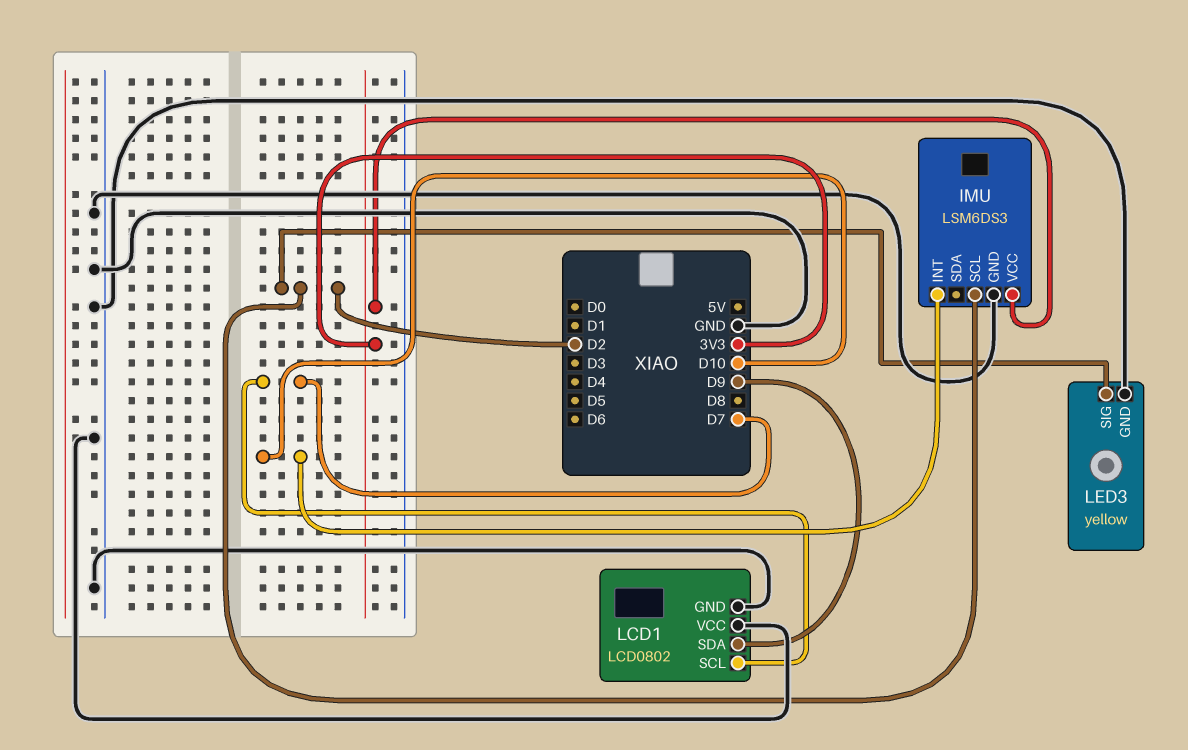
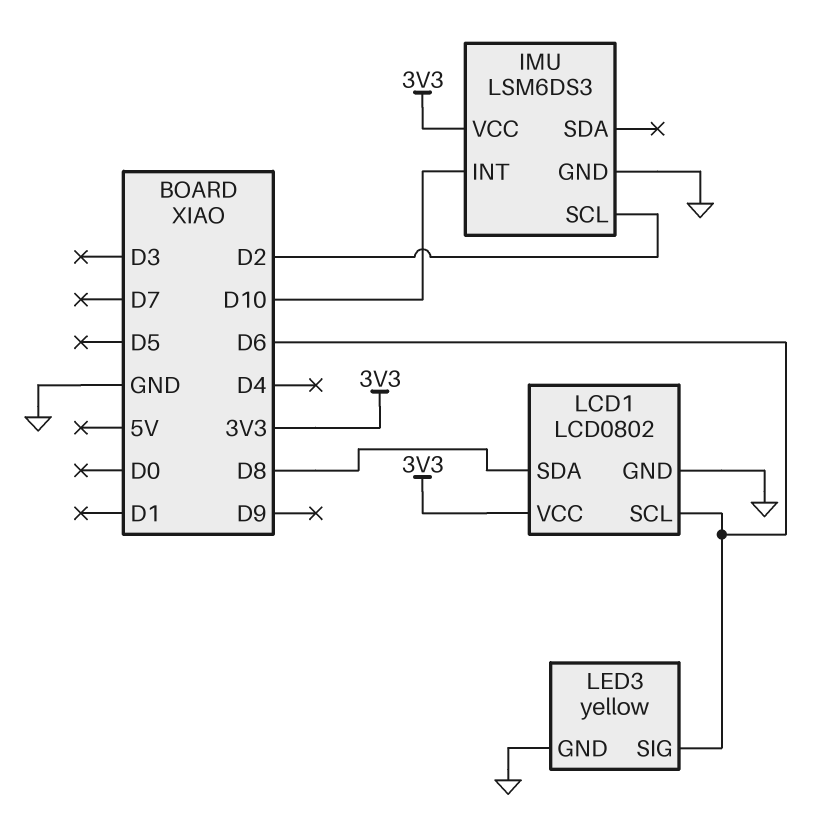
LCD1 pin SCL: D7 -> D6
LCD1 pin SDA: D9 -> D8
LCD1 pin VCC: GND -> 3V3
LED3 pin SIG: D2 -> D6

